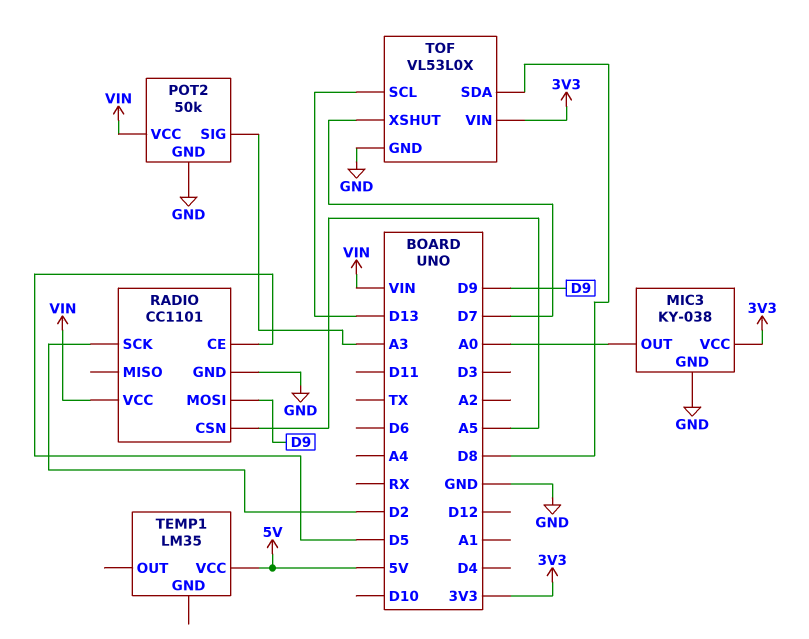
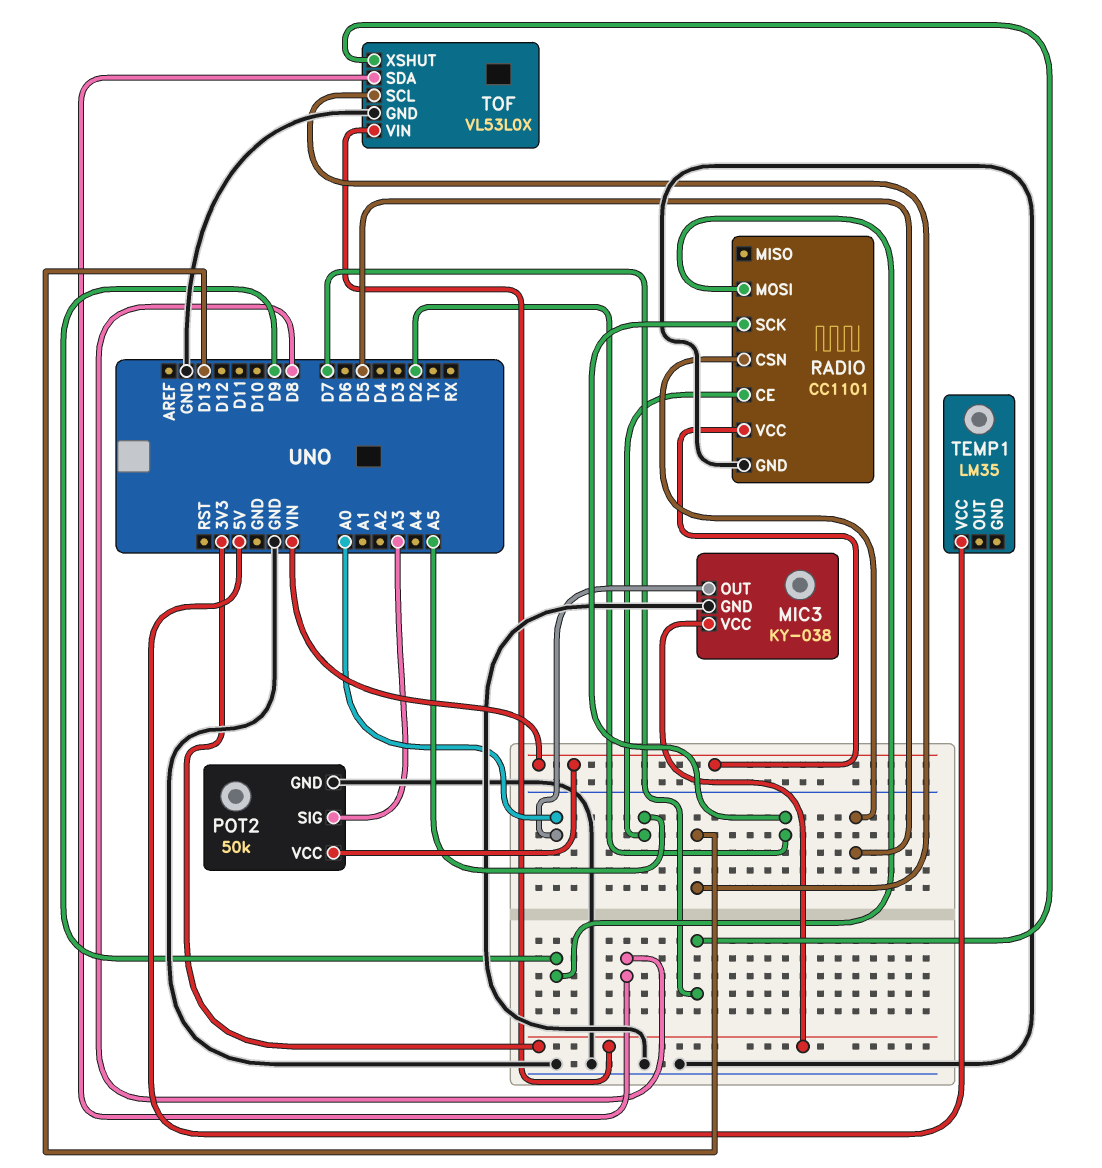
RADIO pin CE: D5 -> A5
RADIO pin CSN: A5 -> D5

